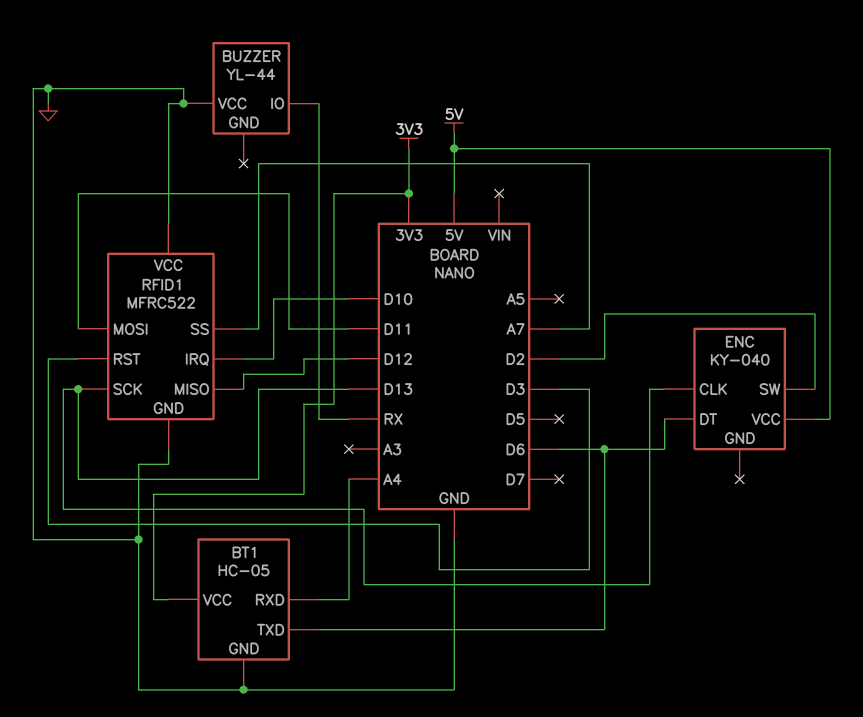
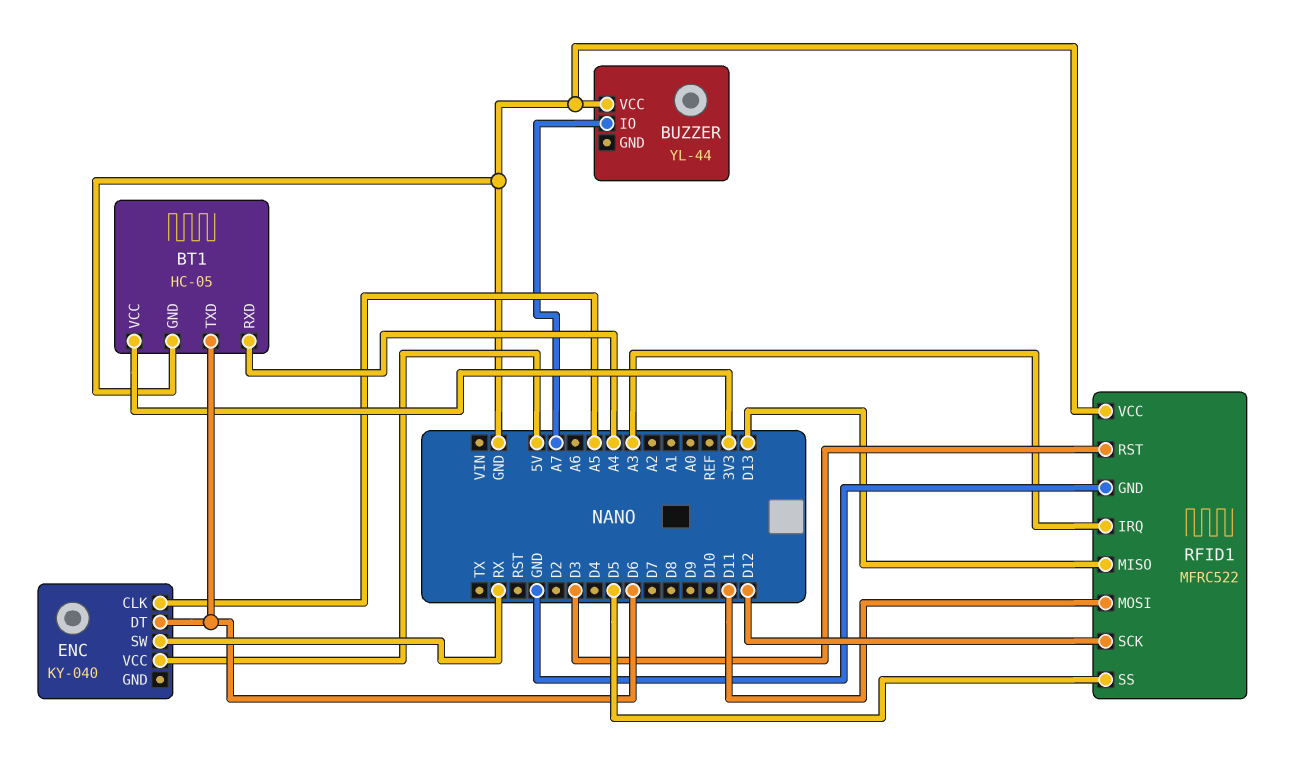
BUZZER pin IO: RX -> A7
ENC pin CLK: D13 -> A5
ENC pin SW: D2 -> RX
RFID1 pin IRQ: D10 -> A3
RFID1 pin MISO: D12 -> D13
RFID1 pin SCK: D13 -> D12
RFID1 pin SS: A7 -> D5

